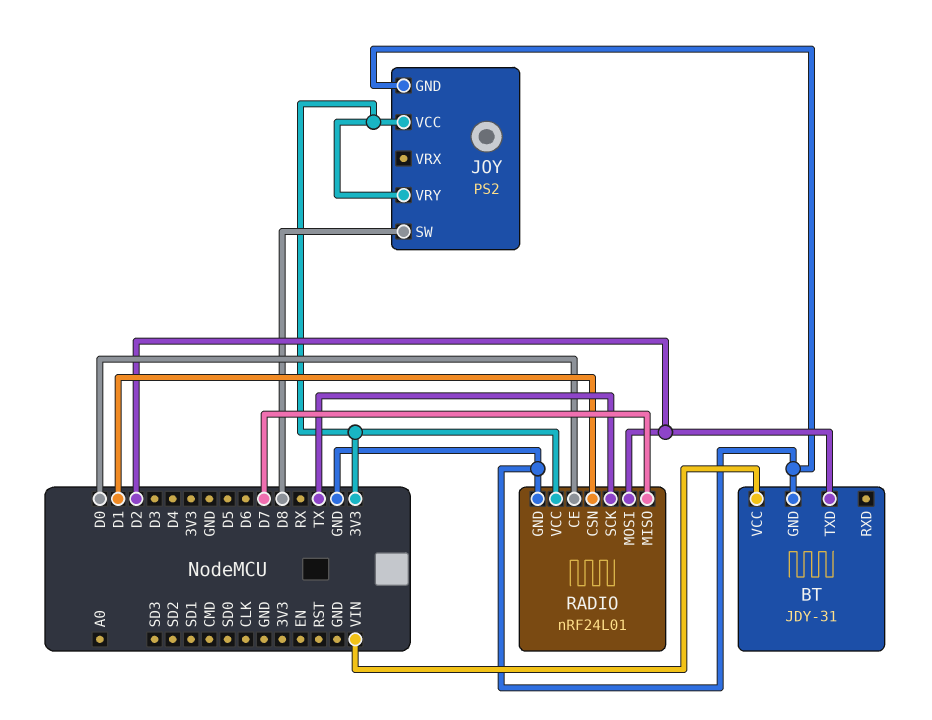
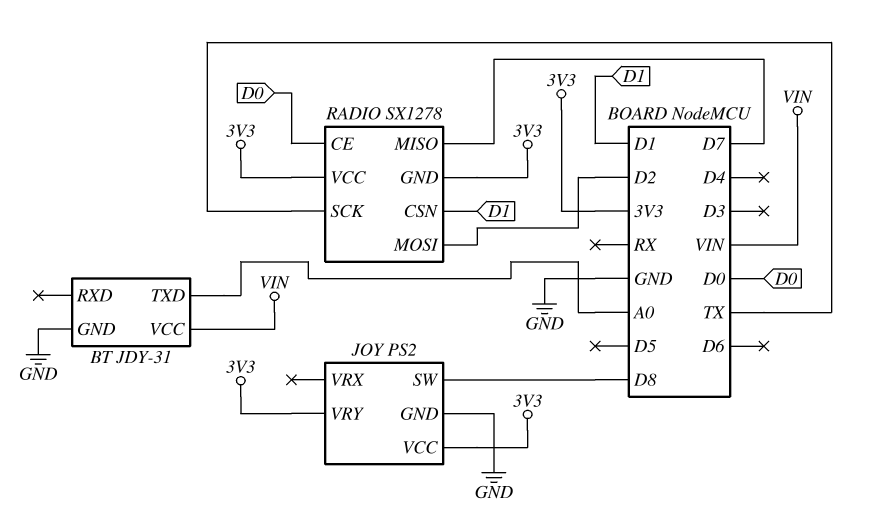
BT pin TXD: D2 -> A0
RADIO: nRF24L01 -> SX1278
RADIO pin GND: GND -> 3V3

